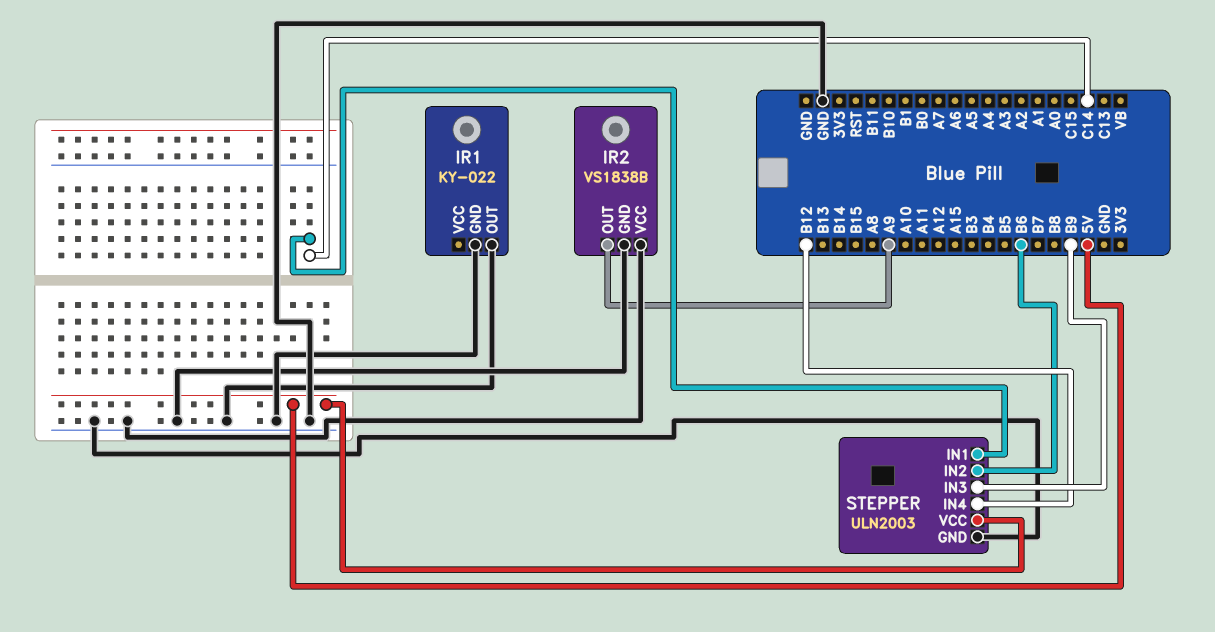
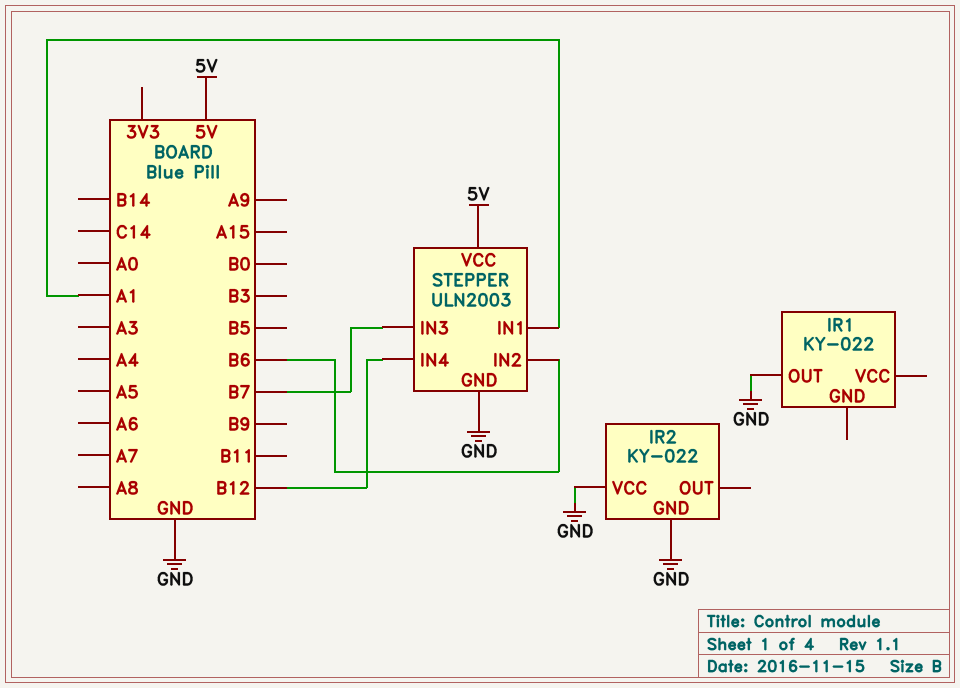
IR1 pin GND: GND -> none
IR2: VS1838B -> KY-022
IR2 pin OUT: A9 -> none
STEPPER pin IN1: C14 -> A1
STEPPER pin IN3: B9 -> B7

